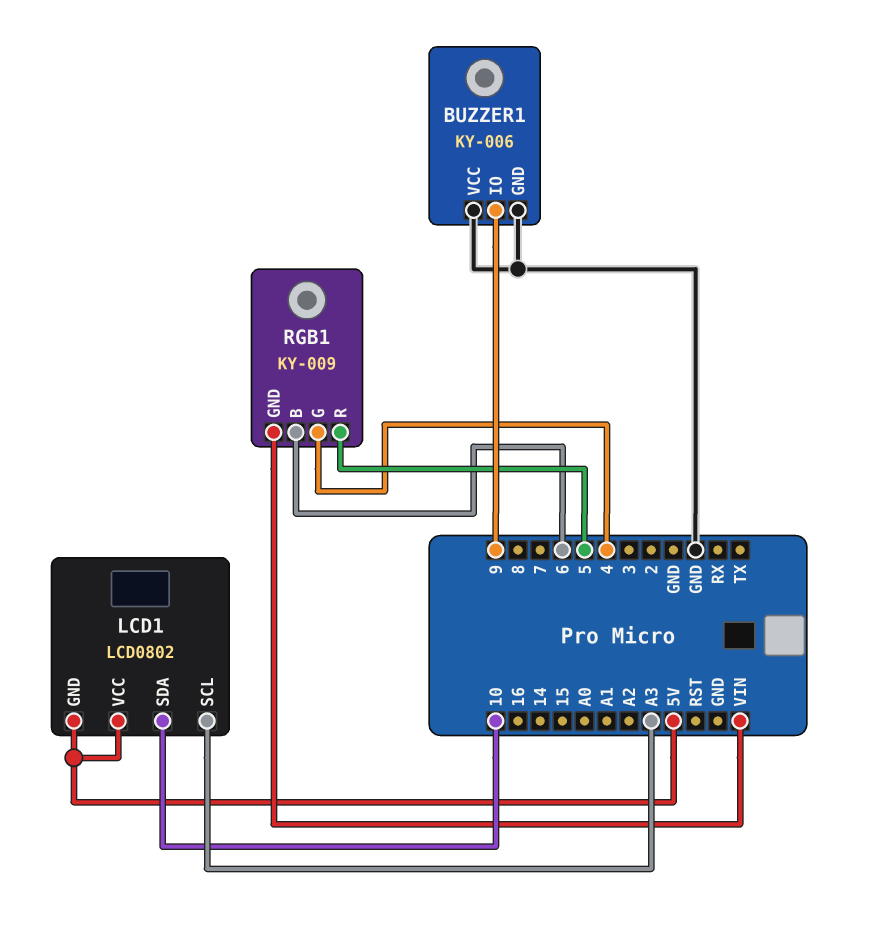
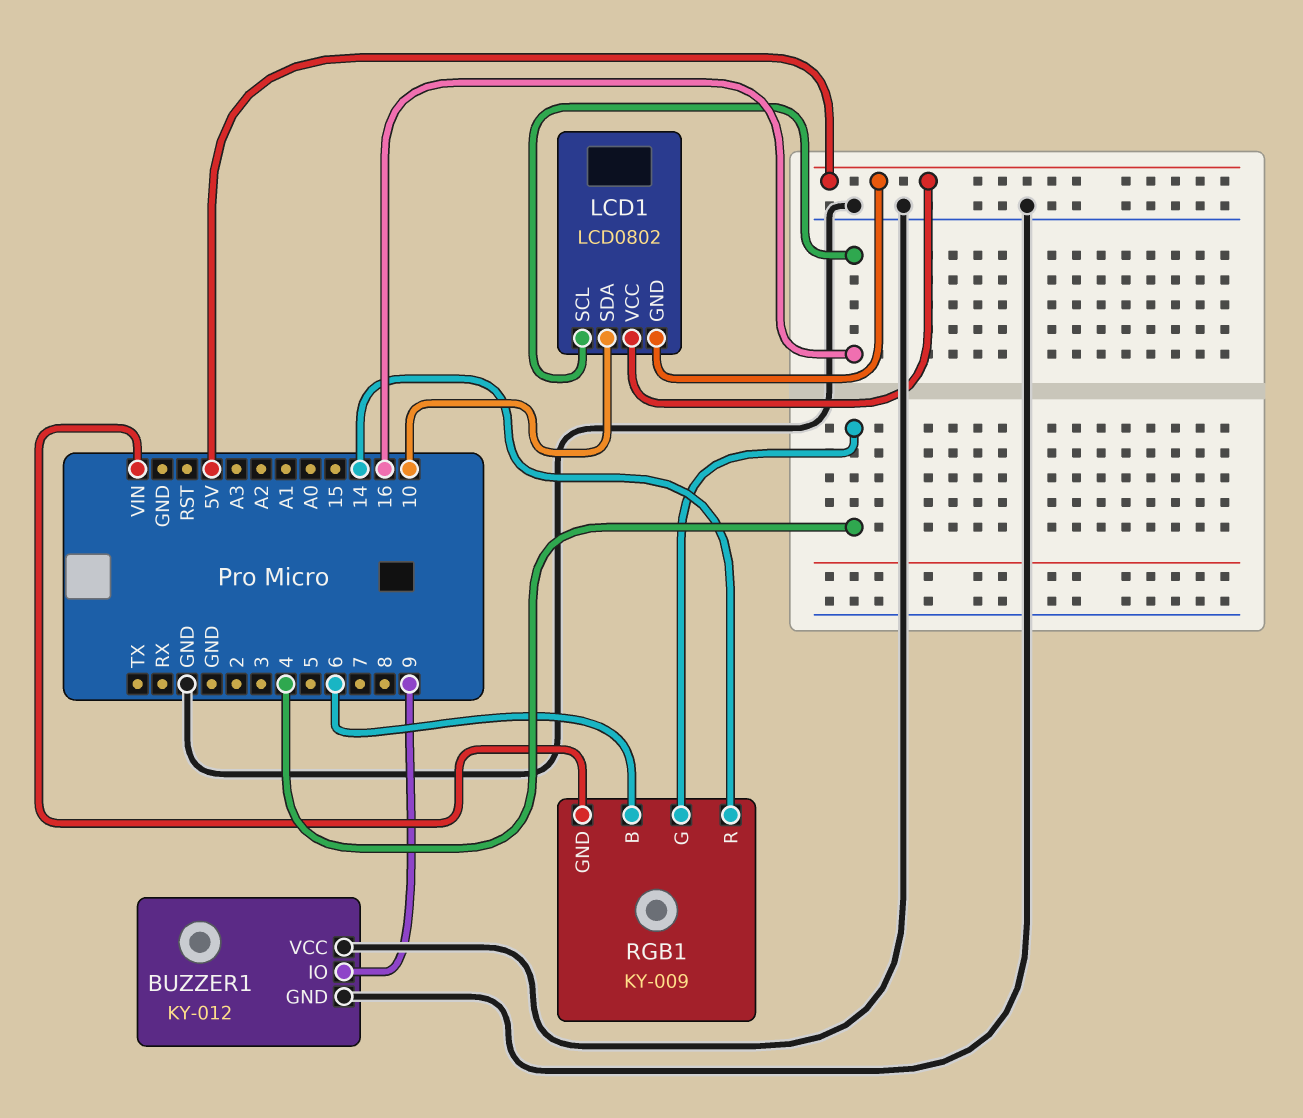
BUZZER1: KY-006 -> KY-012
LCD1 pin SCL: A3 -> 16
RGB1 pin R: 5 -> 14

